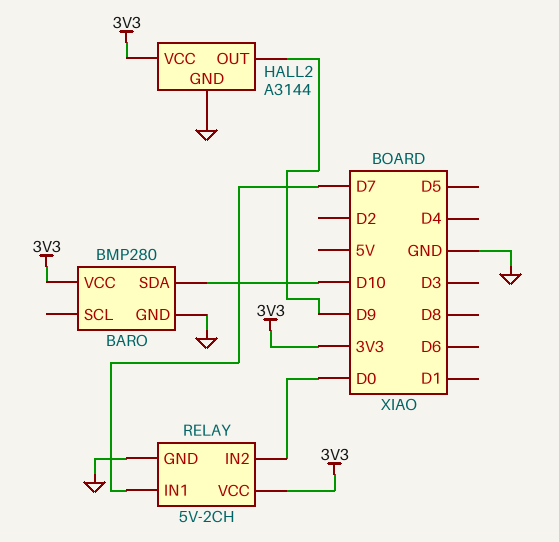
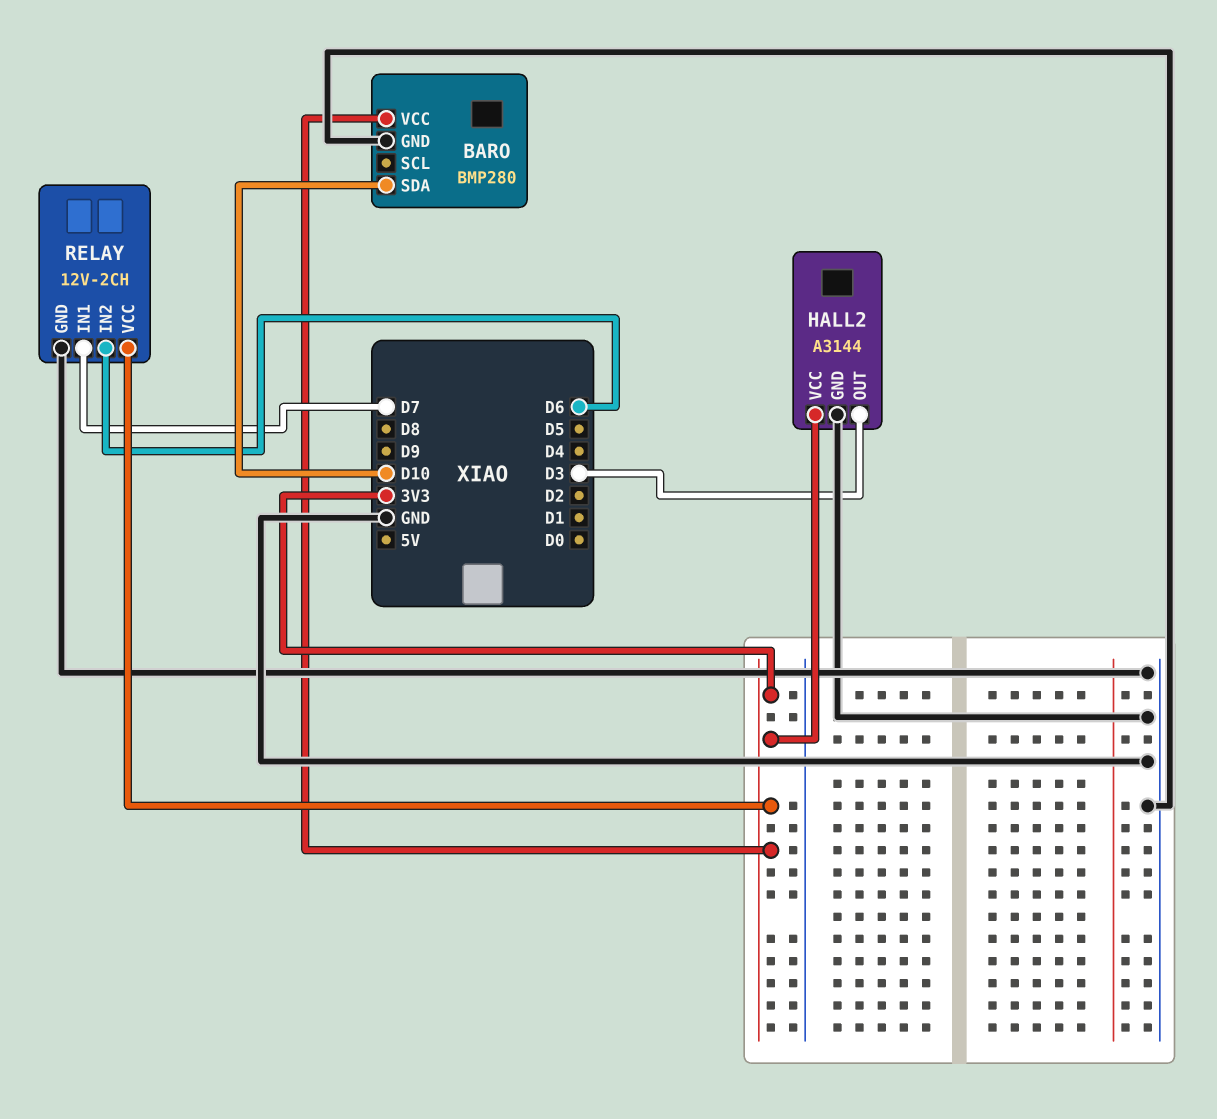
HALL2 pin OUT: D9 -> D3
RELAY: 5V-2CH -> 12V-2CH
RELAY pin IN2: D0 -> D6

